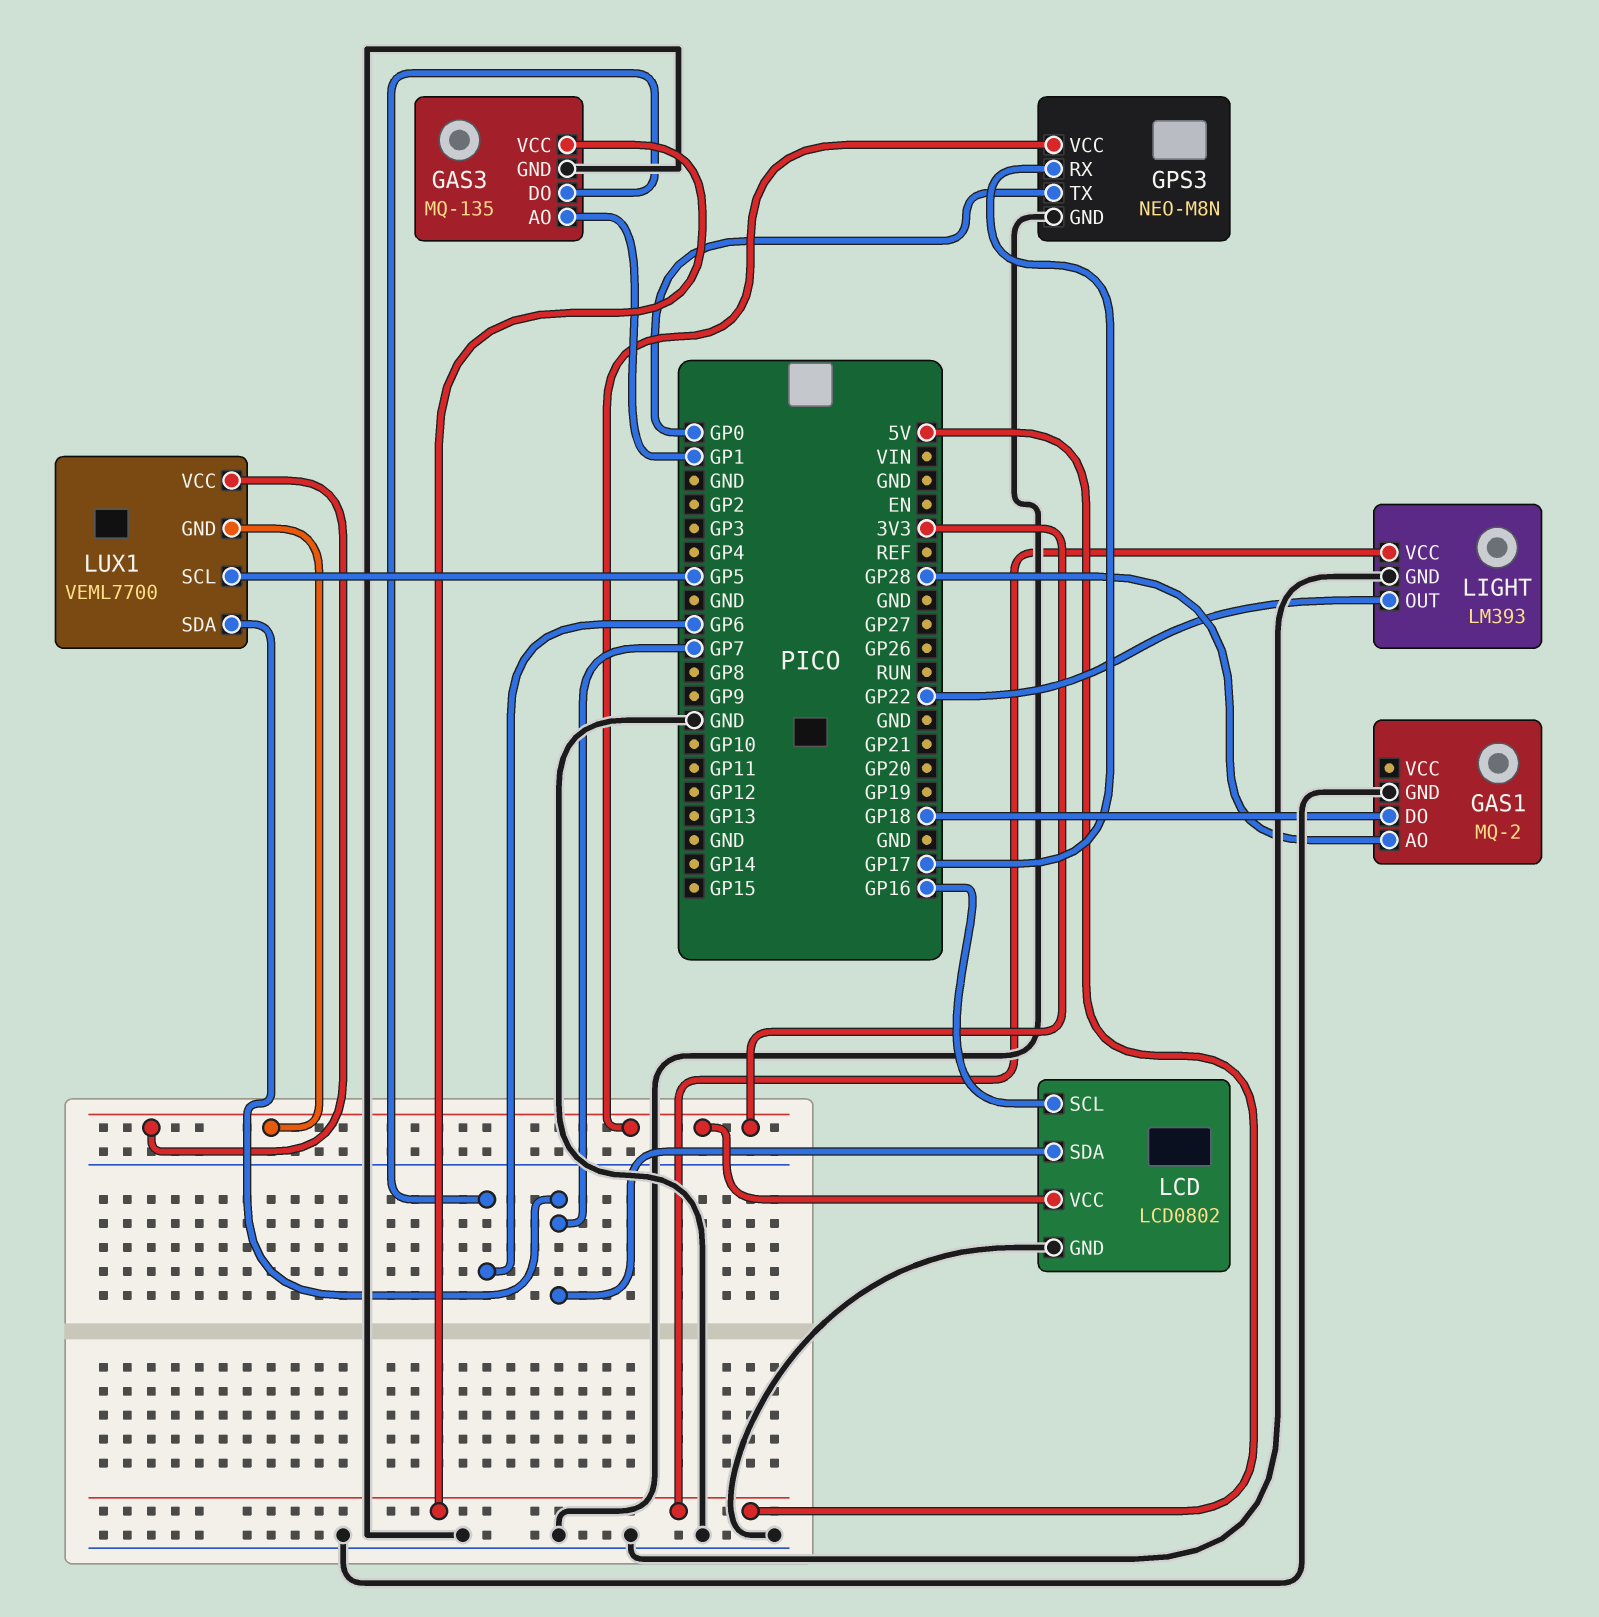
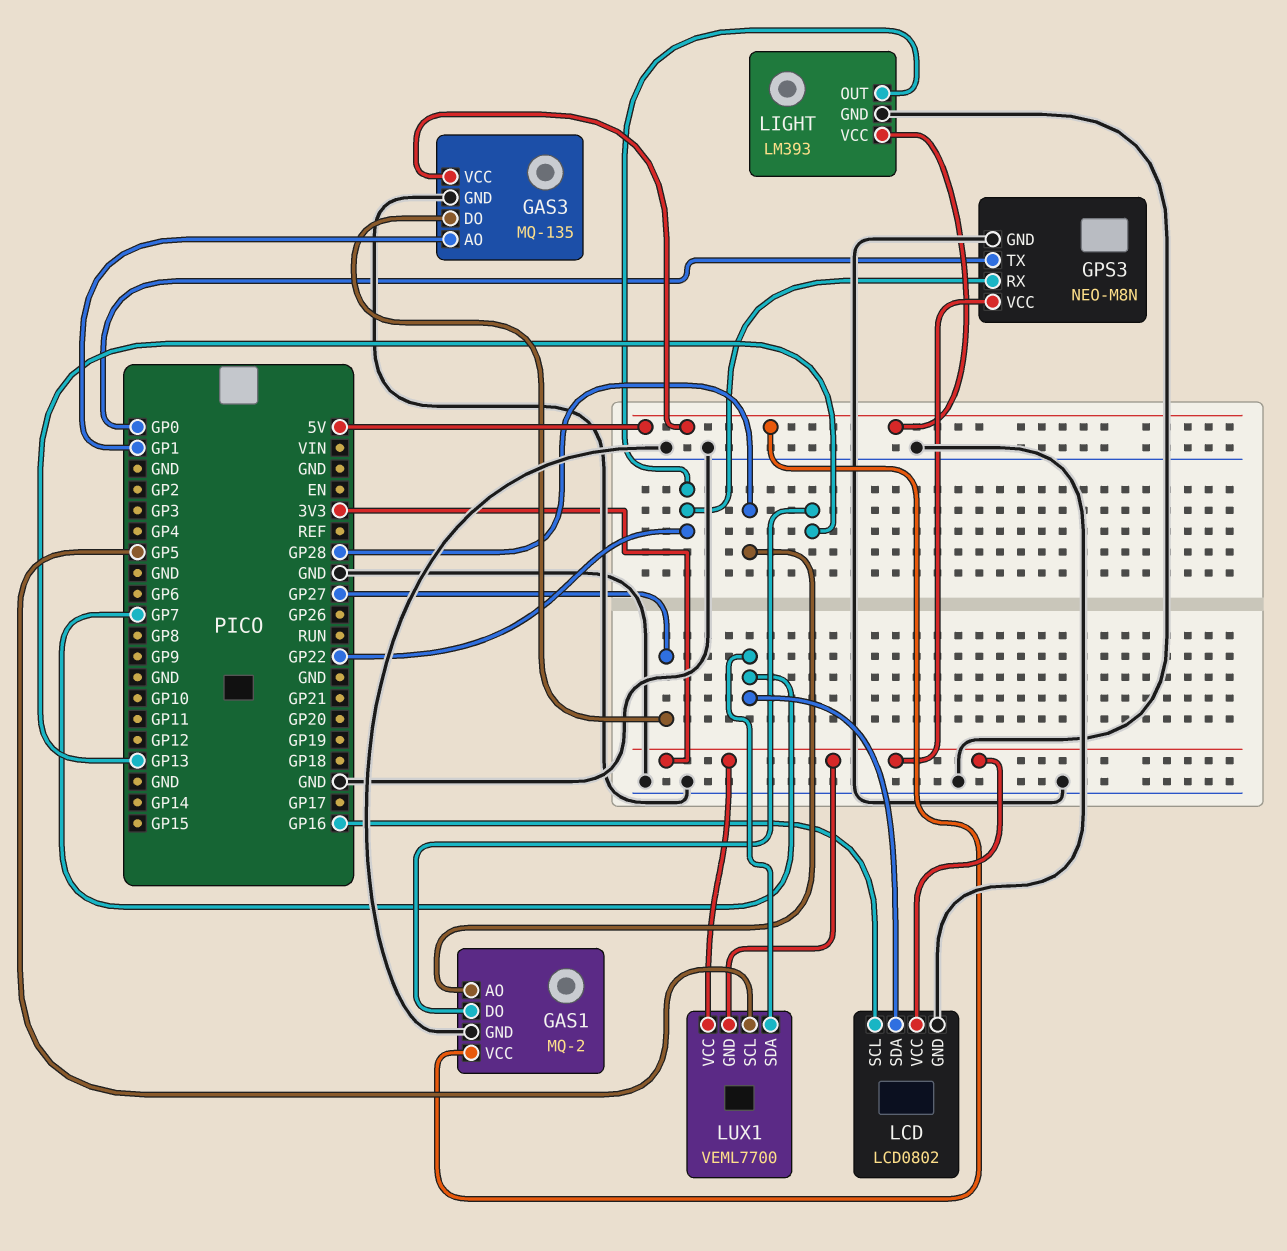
GAS1 pin DO: GP18 -> GP13
GAS1 pin VCC: none -> 5V
GAS3 pin DO: GP6 -> GP27
GPS3 pin RX: GP17 -> GP22

